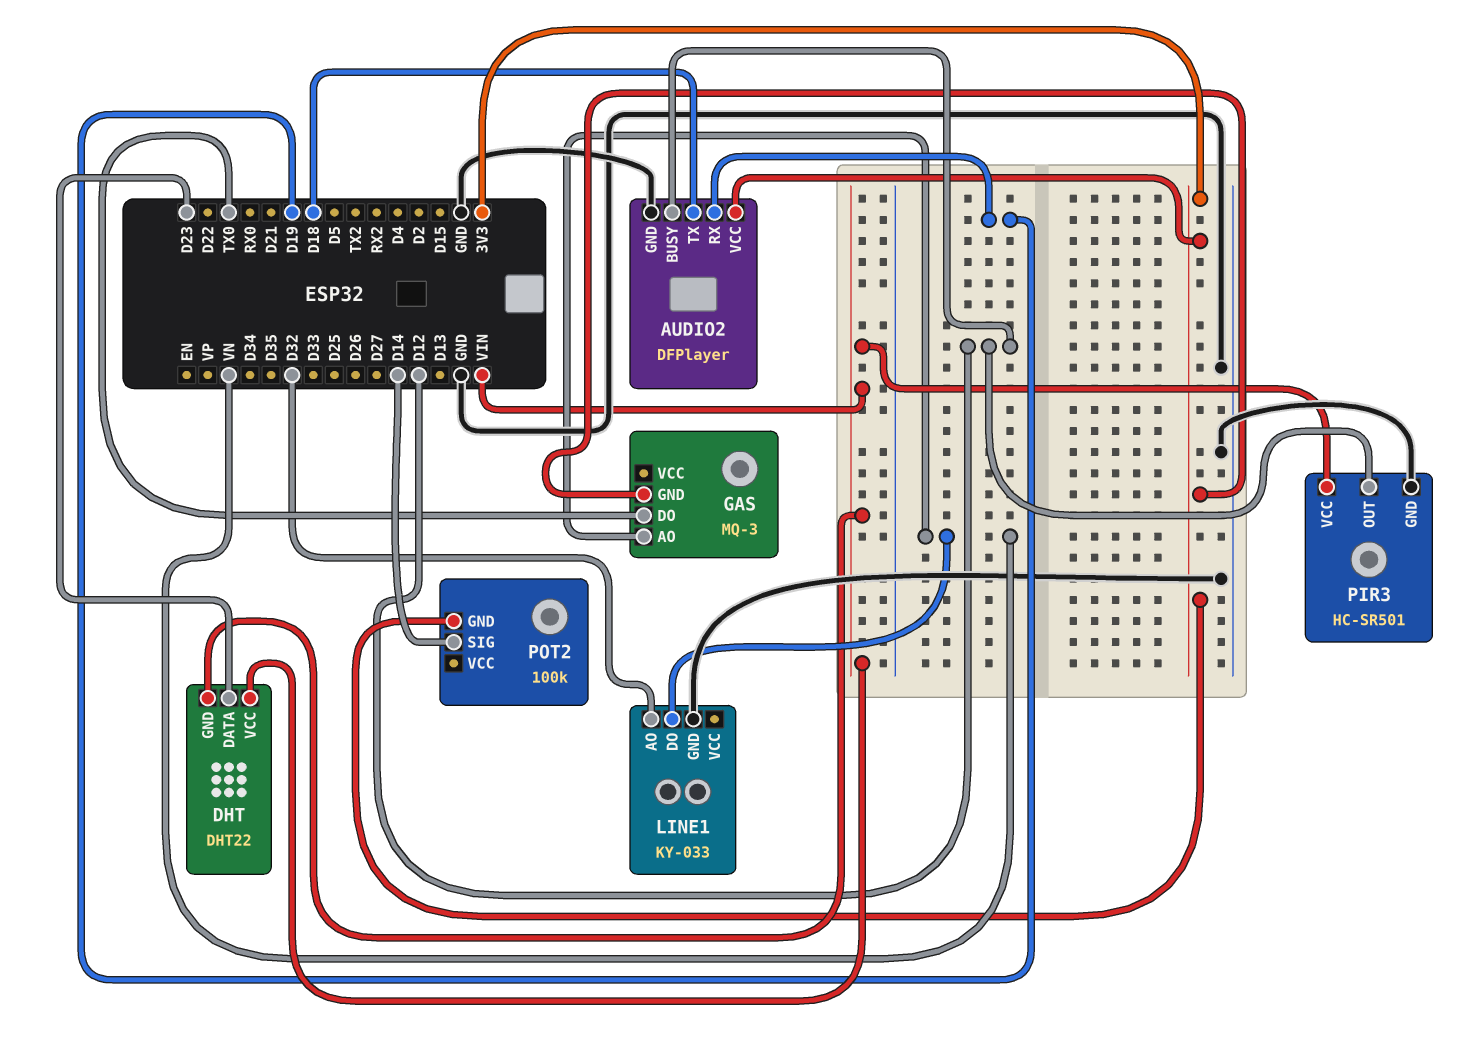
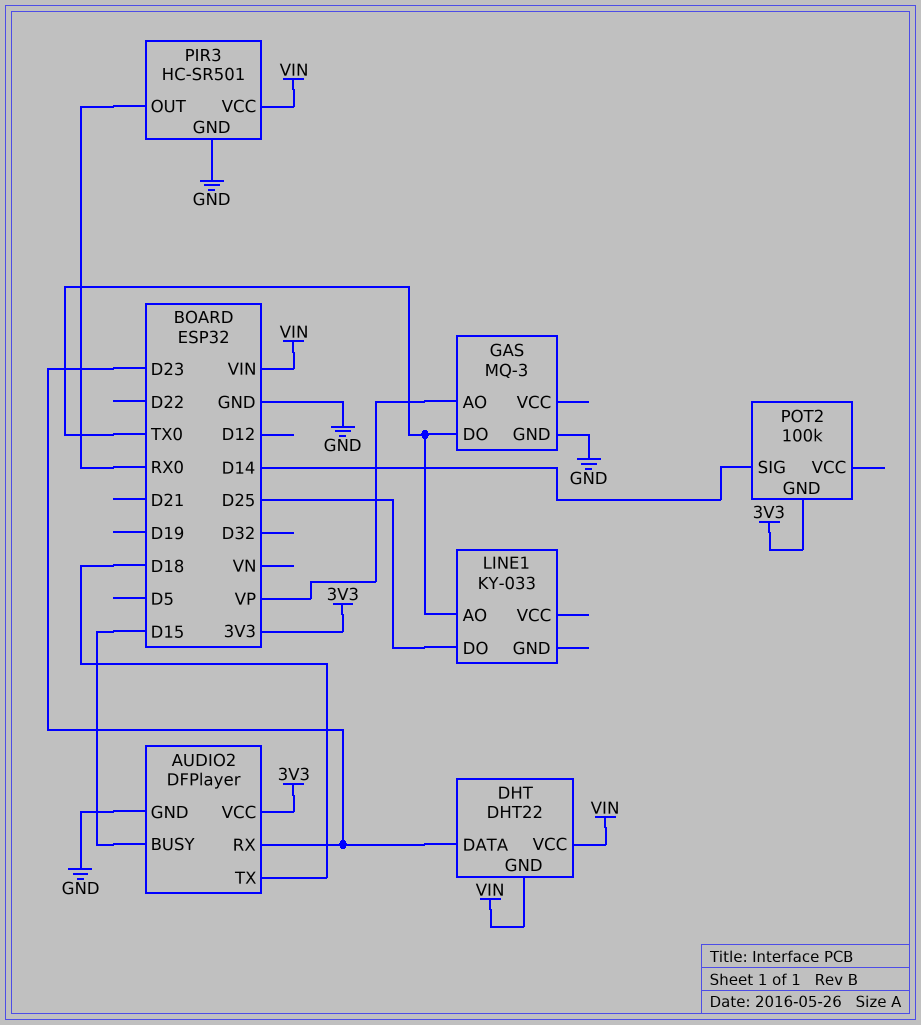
AUDIO2 pin BUSY: D12 -> D15
AUDIO2 pin RX: D19 -> D23
GAS pin AO: VN -> VP
GAS pin GND: 3V3 -> GND
LINE1 pin AO: D32 -> TX0
LINE1 pin DO: VN -> D25
LINE1 pin GND: GND -> none
PIR3 pin OUT: D12 -> RX0

